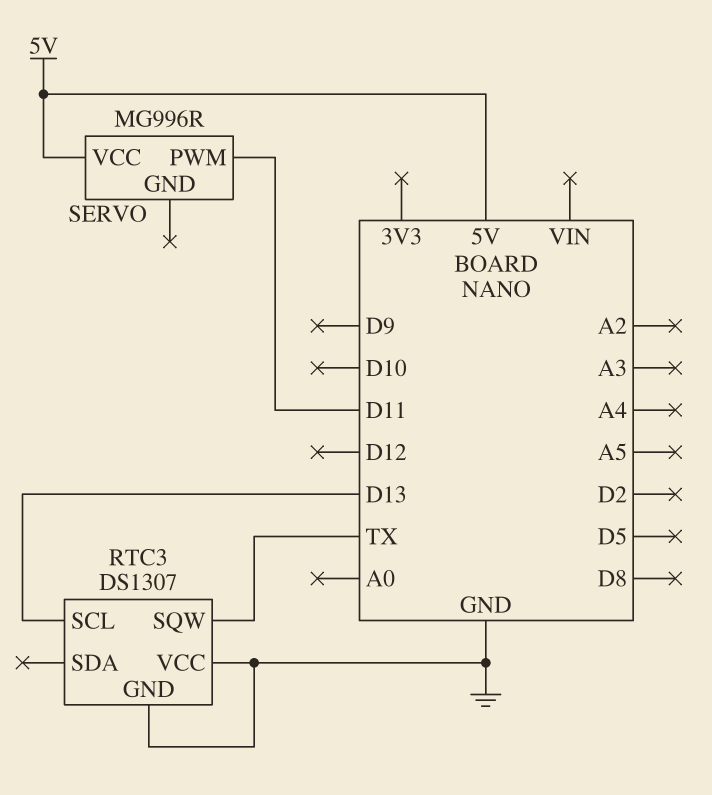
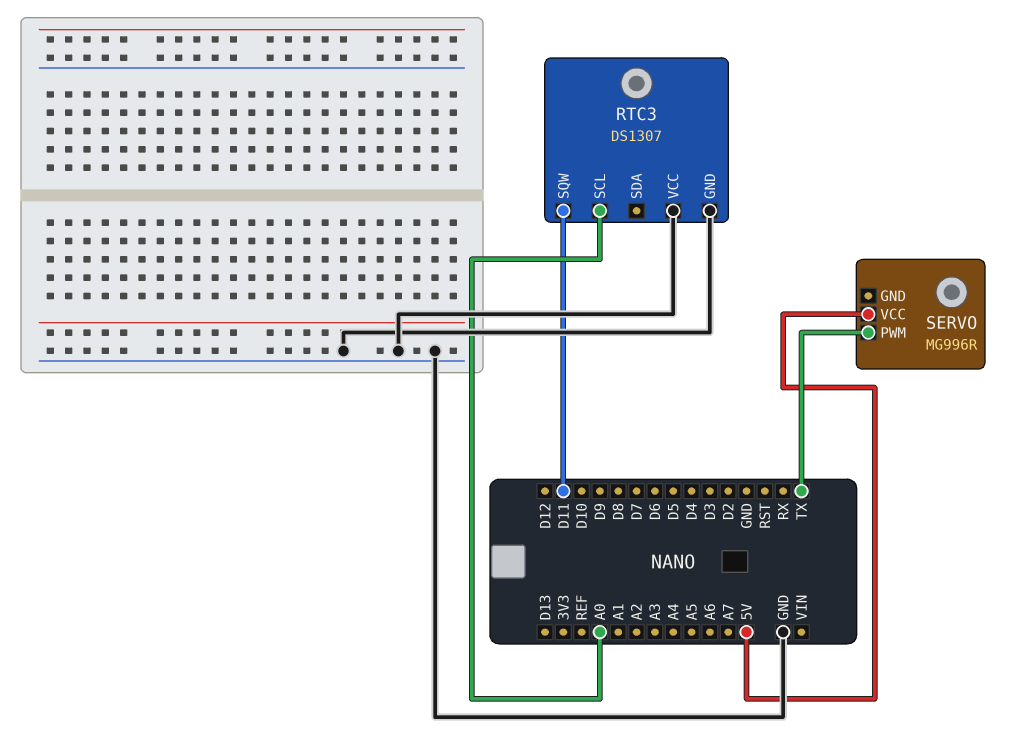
RTC3 pin SCL: D13 -> A0
RTC3 pin SQW: TX -> D11
SERVO pin PWM: D11 -> TX

